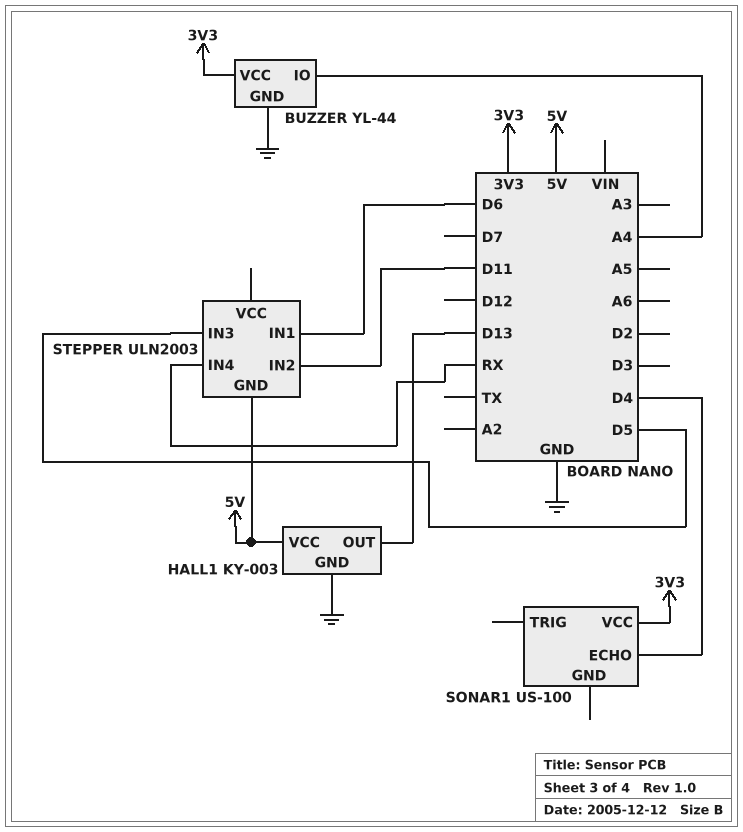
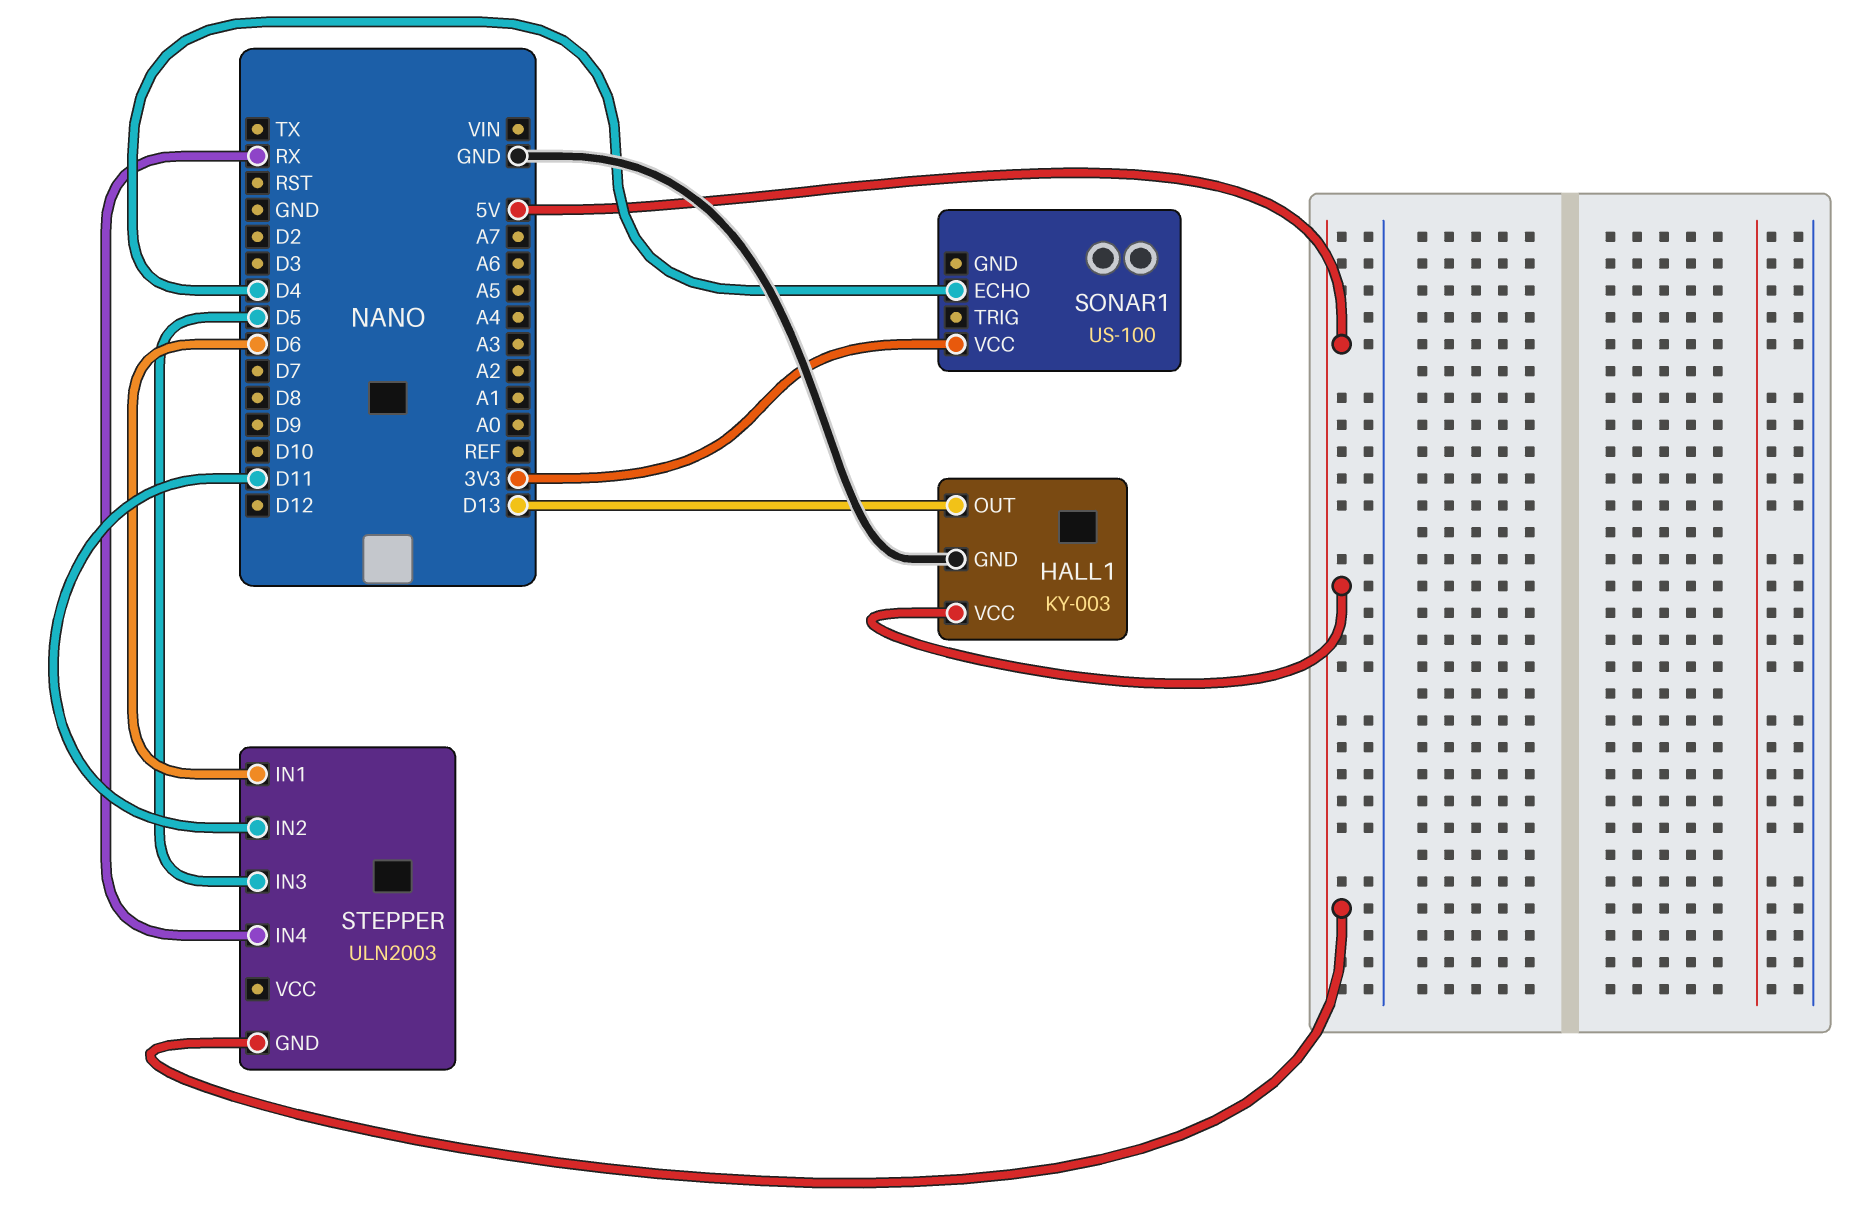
BUZZER: YL-44 -> none
BUZZER pin GND: GND -> none
BUZZER pin IO: A4 -> none
BUZZER pin VCC: 3V3 -> none

